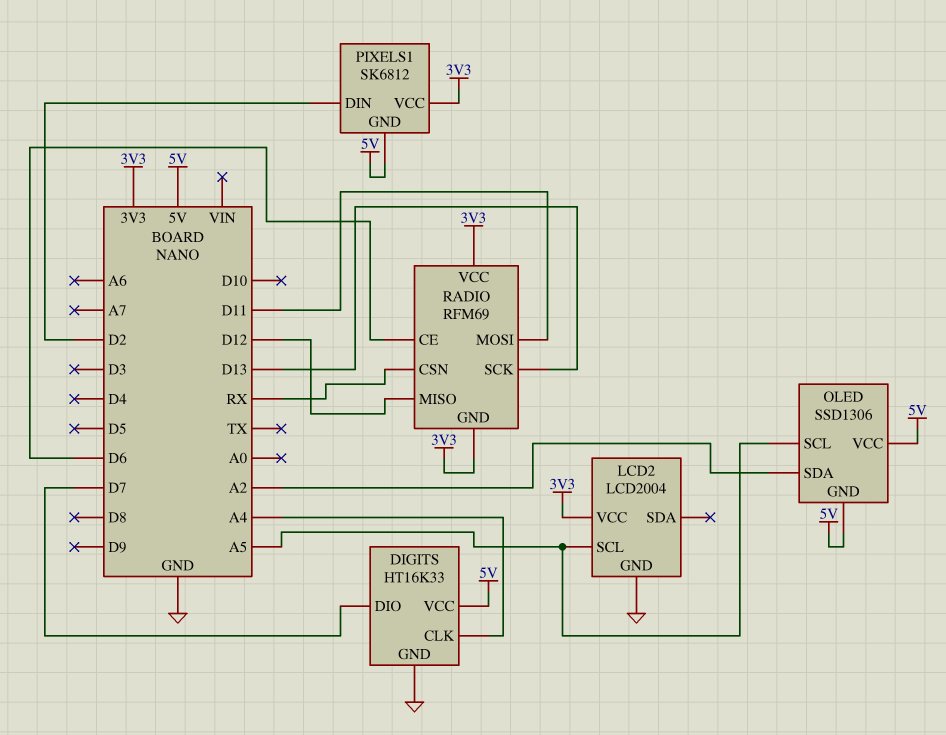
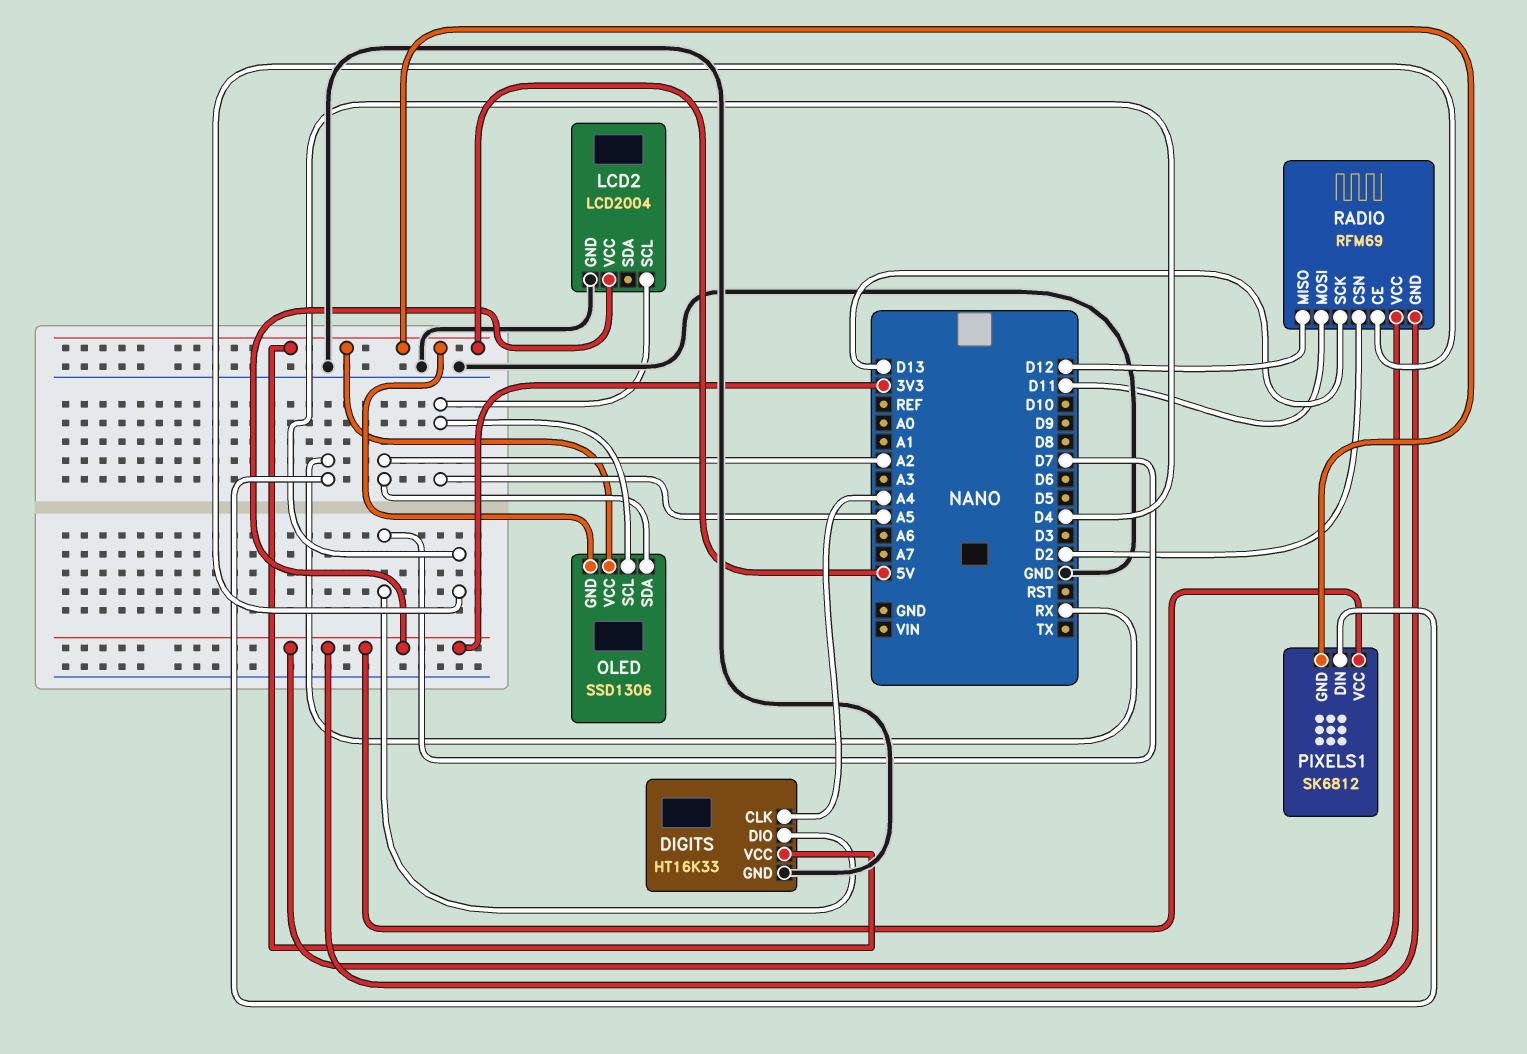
PIXELS1 pin DIN: D2 -> RX
RADIO pin CE: D6 -> D4
RADIO pin CSN: RX -> D2

